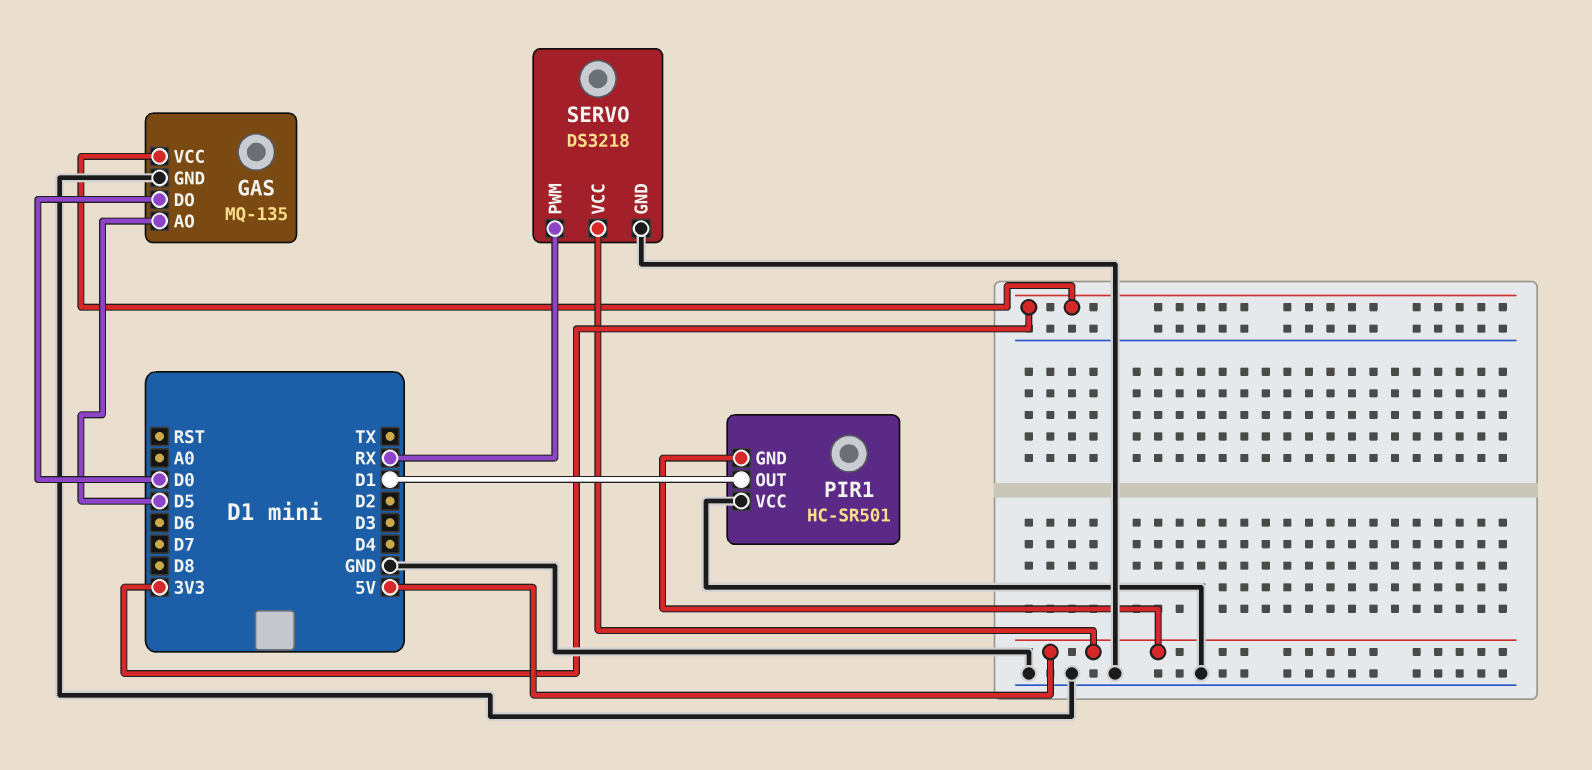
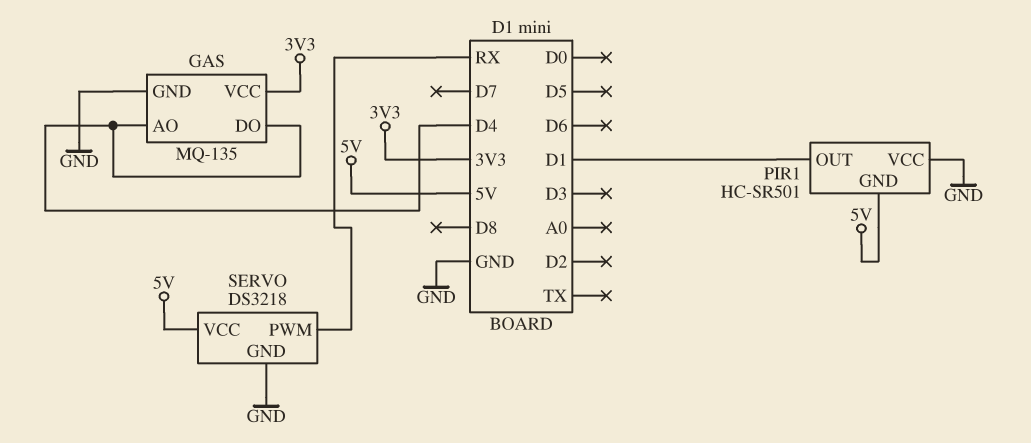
GAS pin AO: D5 -> D4
GAS pin DO: D0 -> D4

